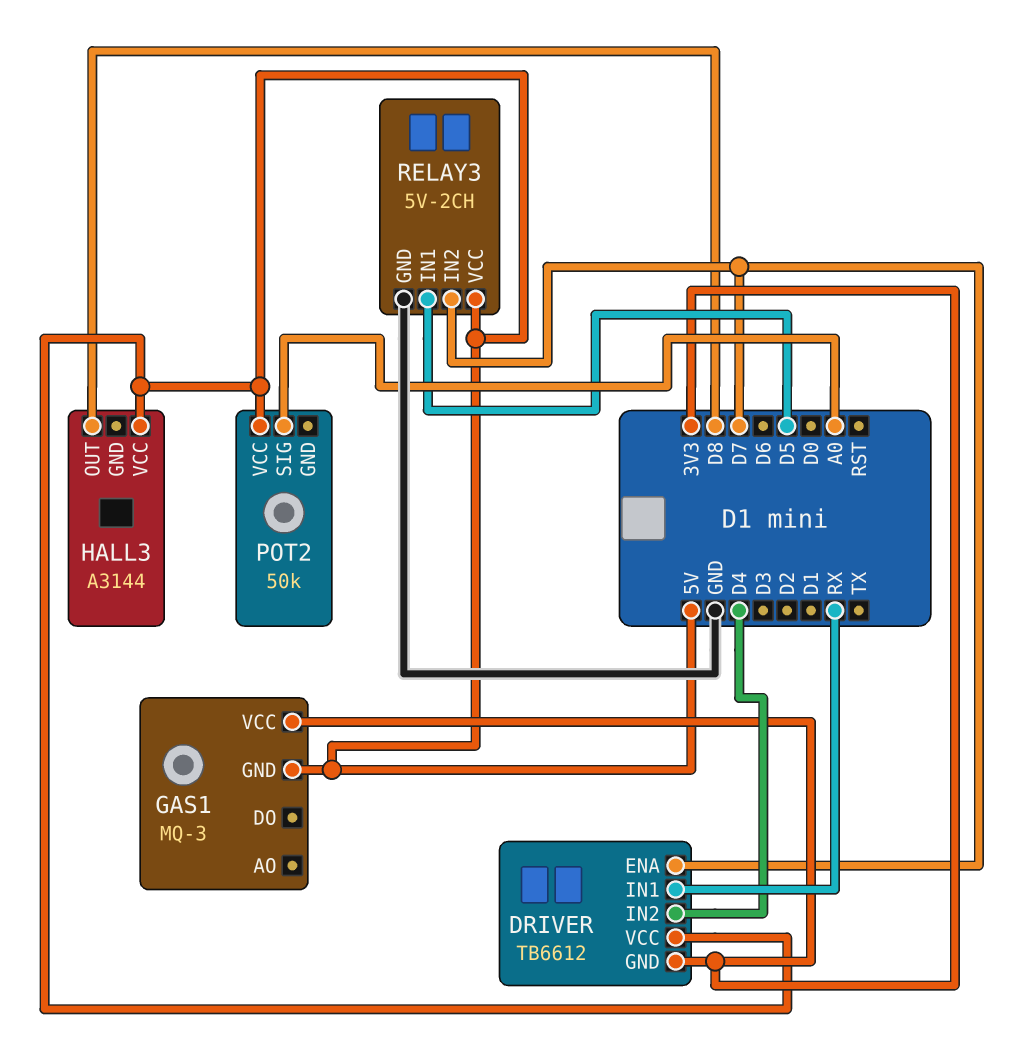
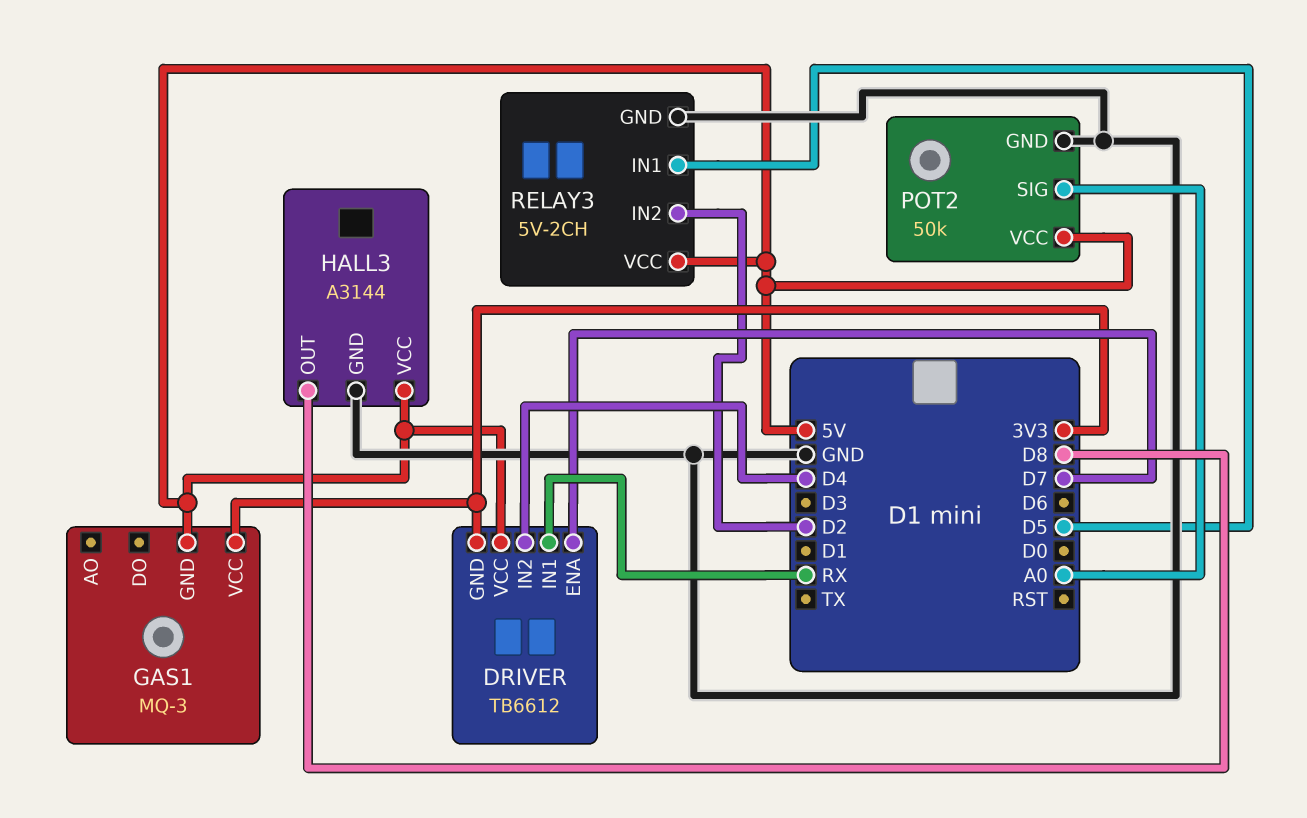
HALL3 pin GND: none -> GND
POT2 pin GND: none -> GND
RELAY3 pin IN2: D7 -> D2

